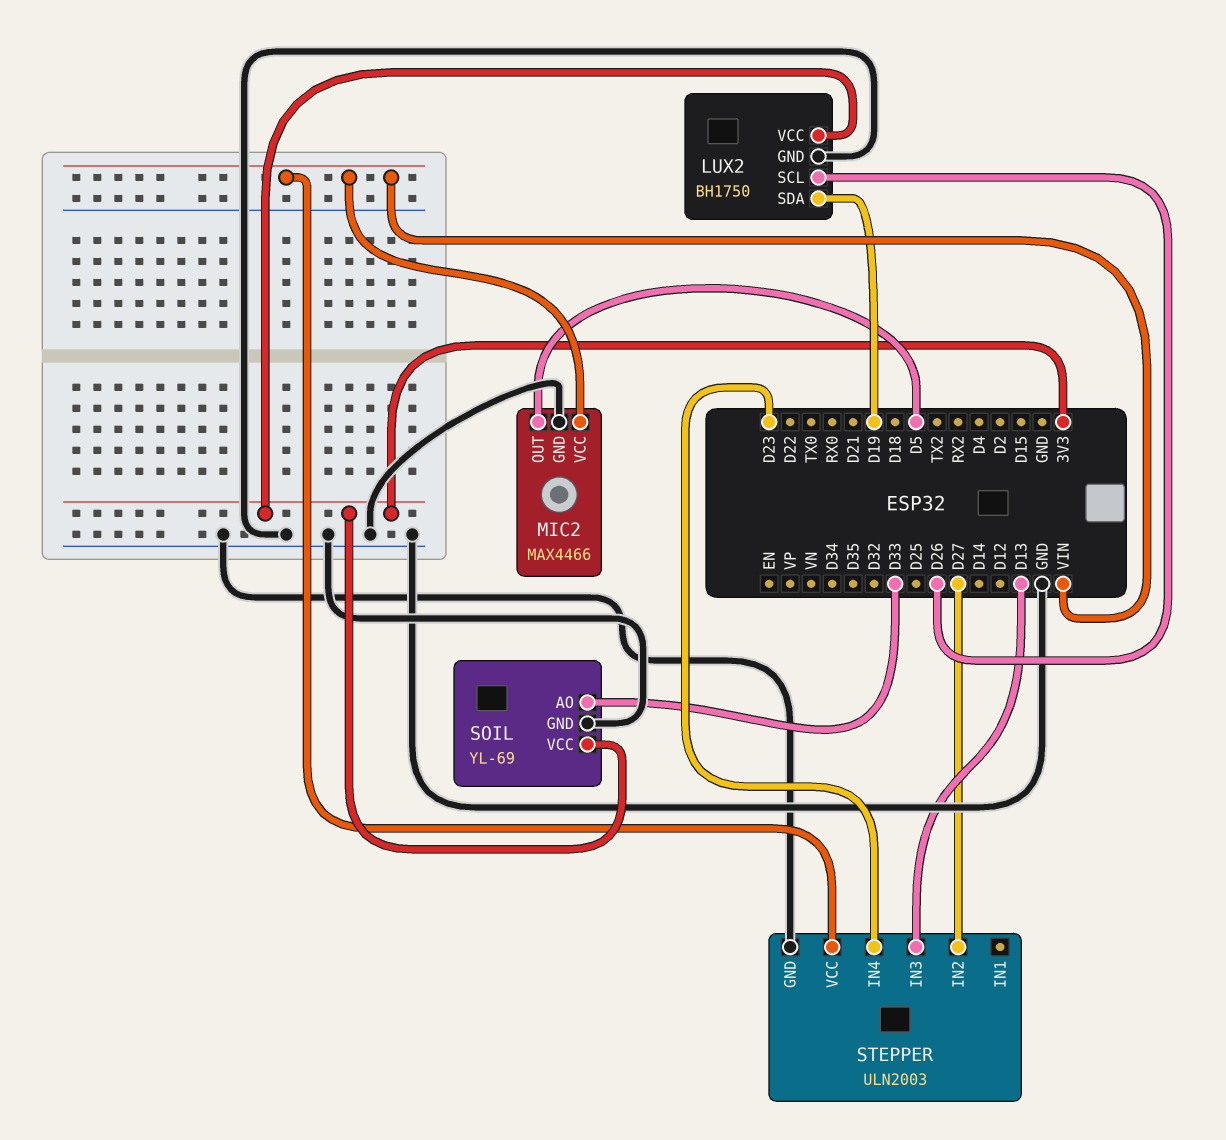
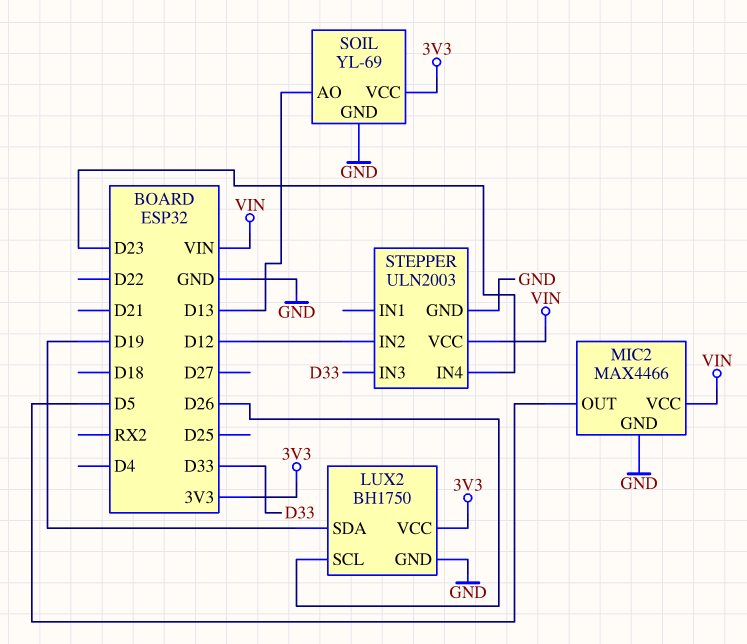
SOIL pin AO: D33 -> D13
STEPPER pin IN2: D27 -> D12
STEPPER pin IN3: D13 -> D33

